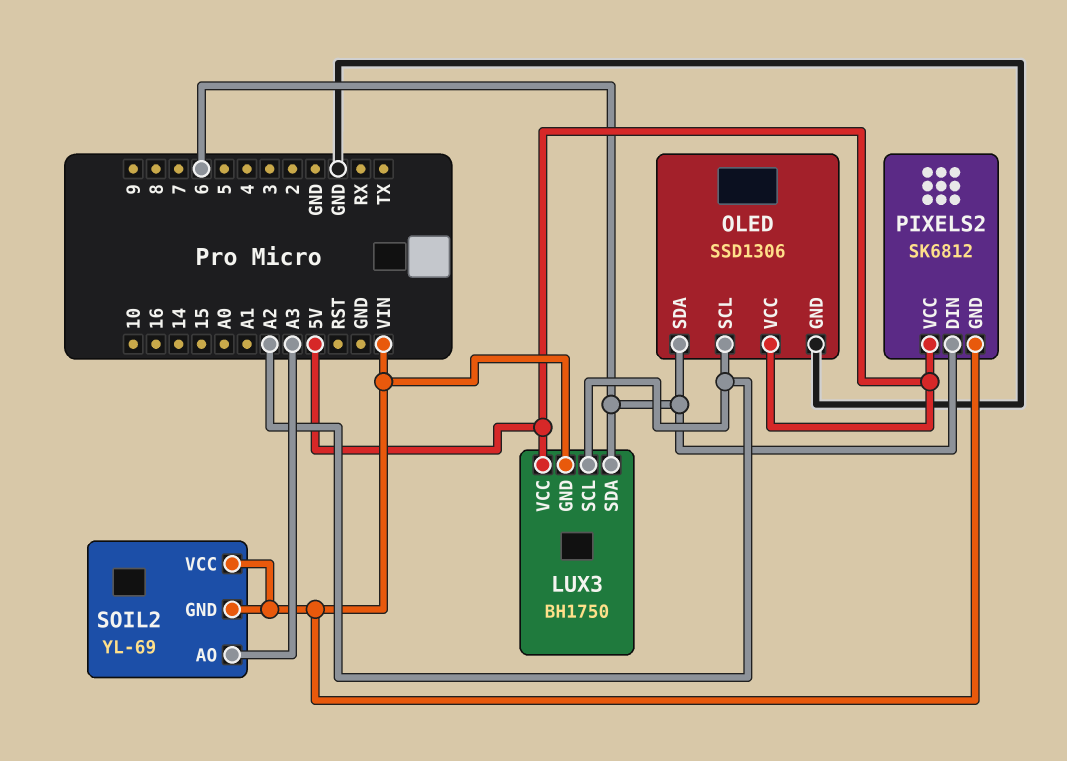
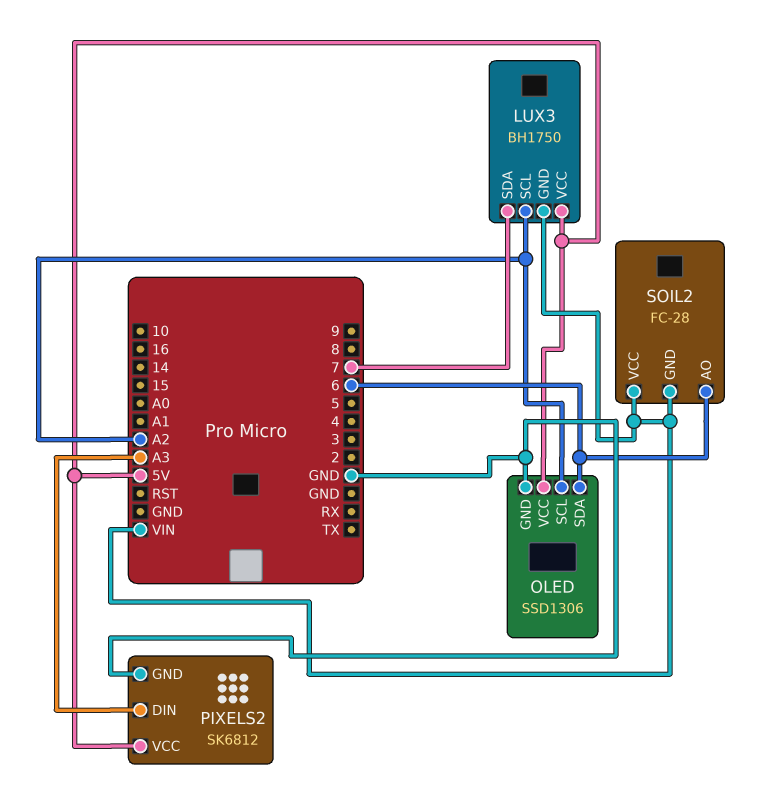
LUX3 pin SDA: 6 -> 7
PIXELS2 pin DIN: 6 -> A3
PIXELS2 pin GND: VIN -> GND
SOIL2: YL-69 -> FC-28
SOIL2 pin AO: A3 -> 6

